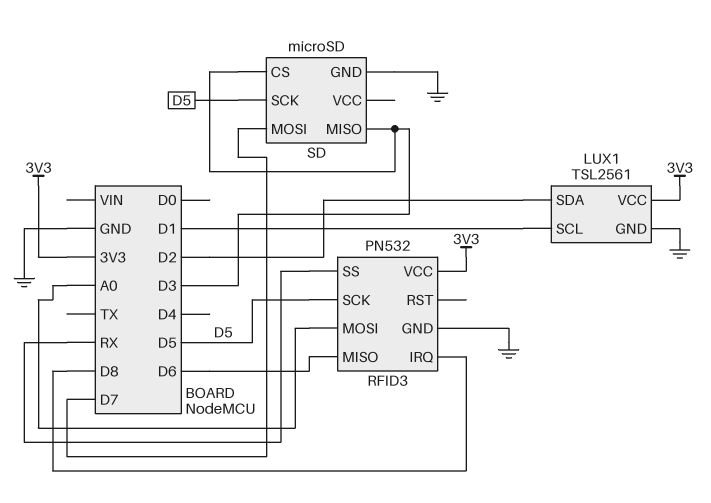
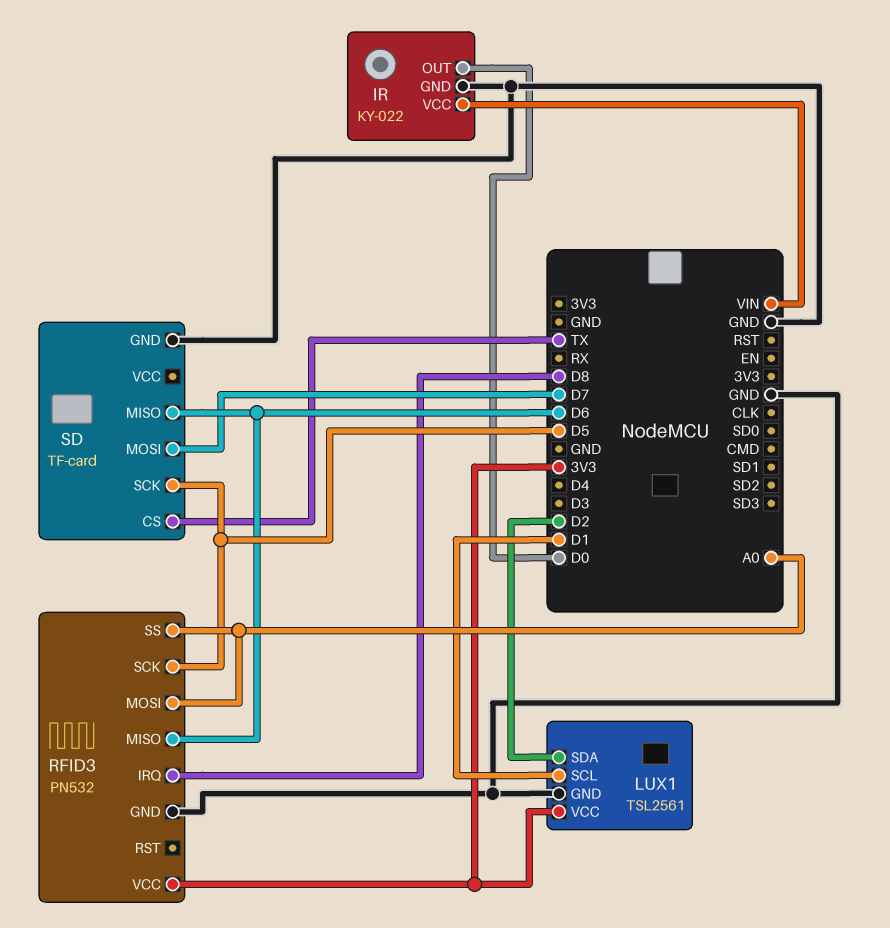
IR: none -> KY-022
IR pin GND: none -> GND
IR pin OUT: none -> D0
IR pin VCC: none -> VIN
RFID3 pin SS: RX -> A0
SD: microSD -> TF-card
SD pin CS: D3 -> TX
SD pin MISO: D3 -> D6

